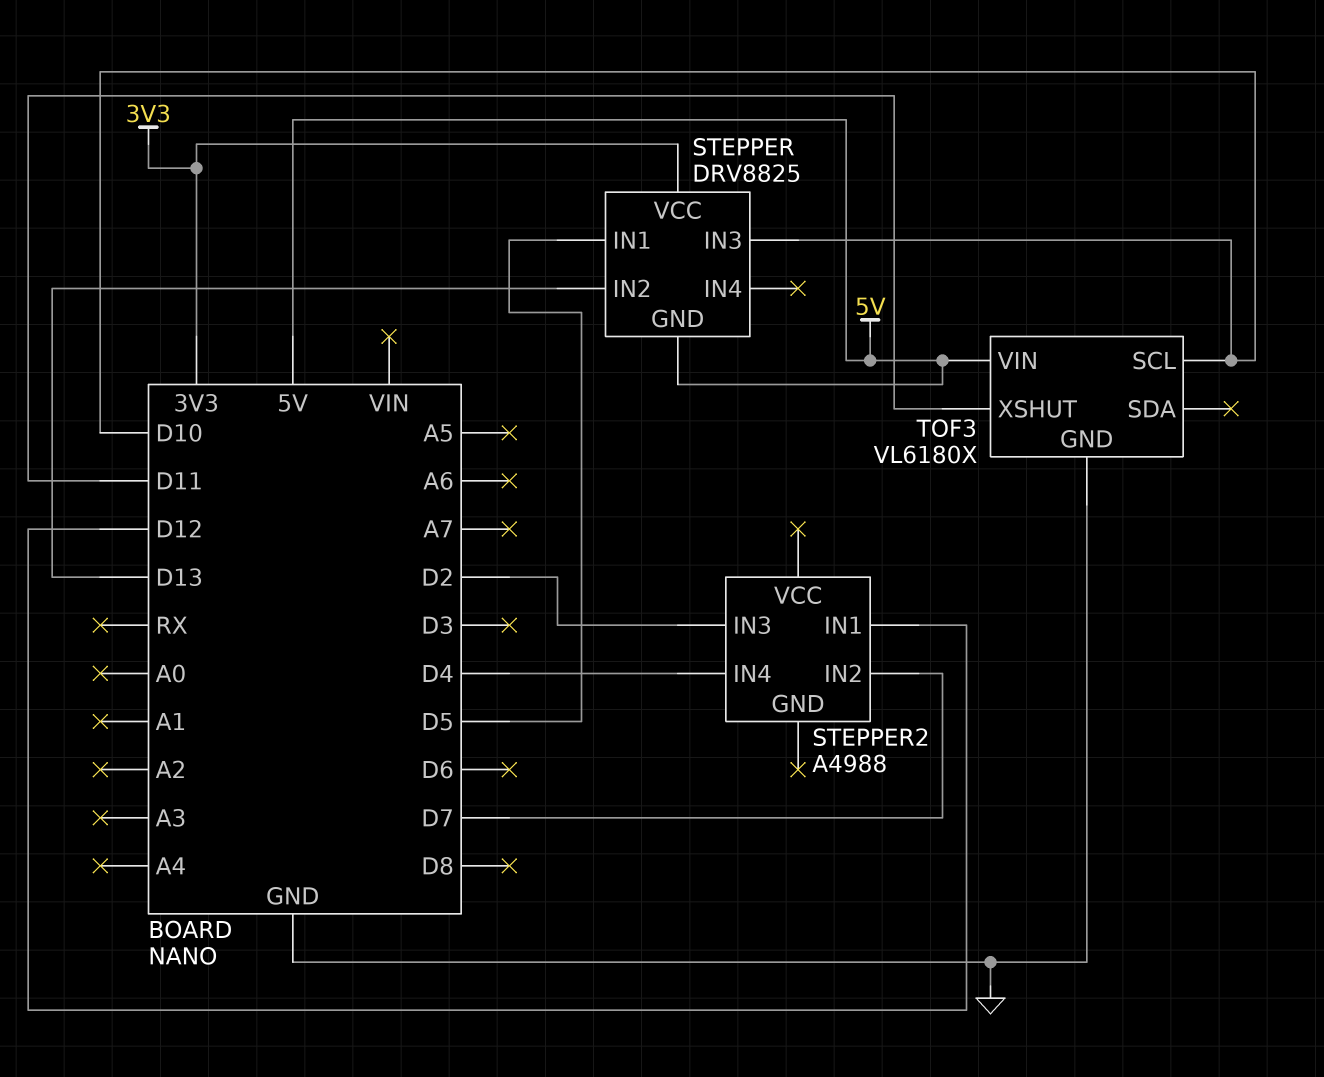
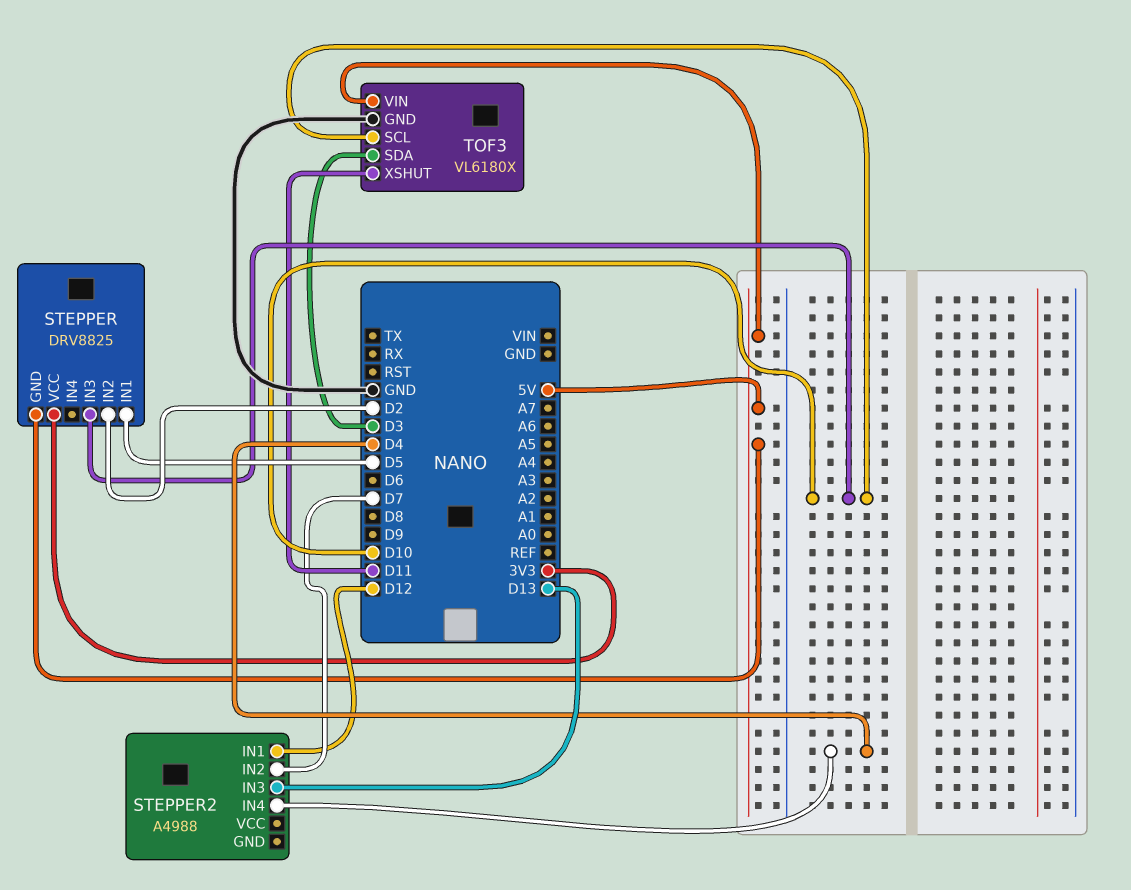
STEPPER pin IN2: D13 -> D2
STEPPER2 pin IN3: D2 -> D13
TOF3 pin SDA: none -> D3

